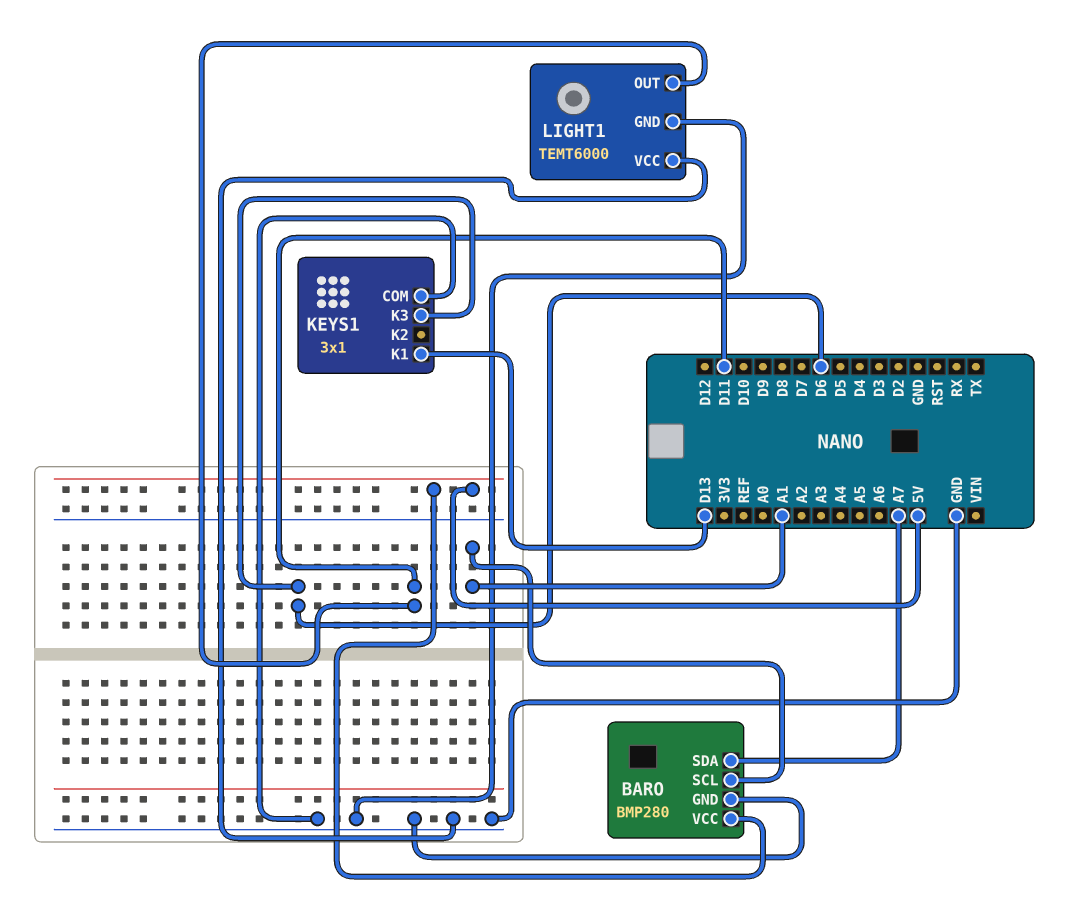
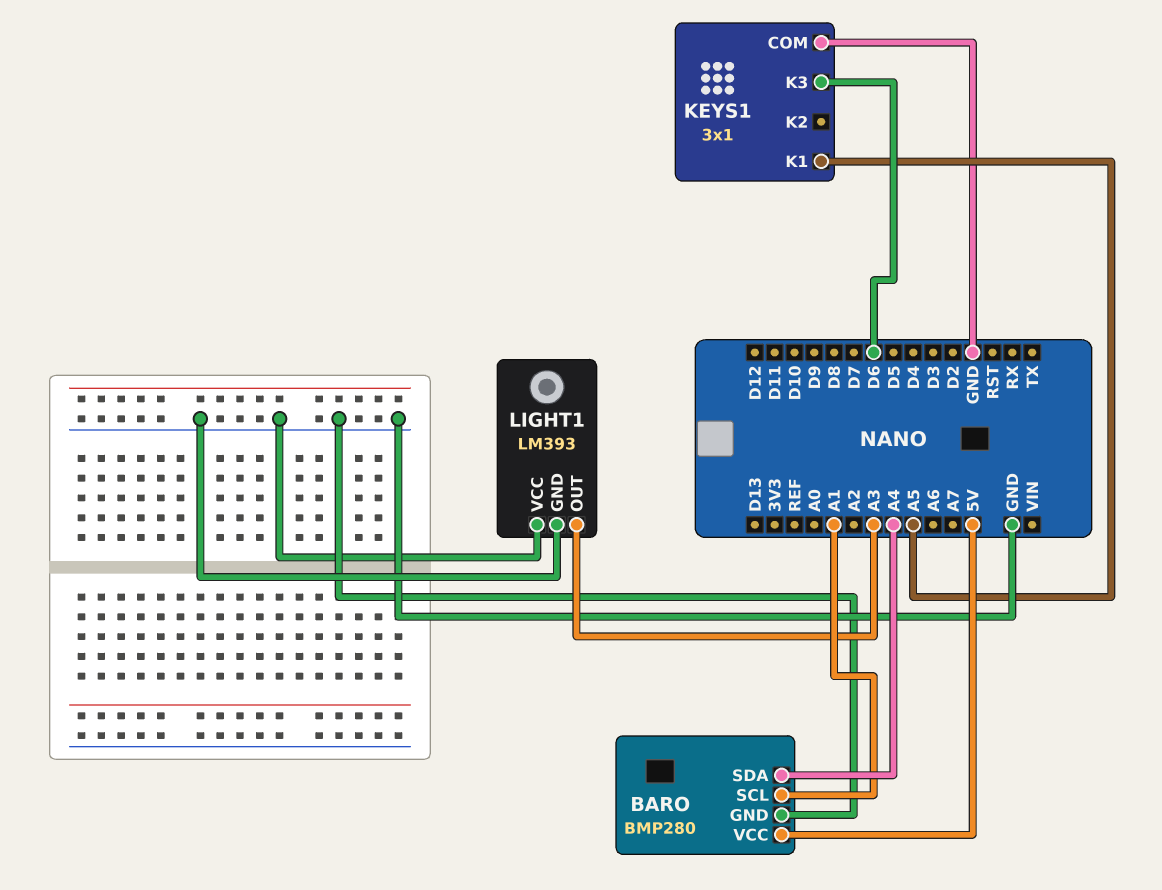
BARO pin SDA: A7 -> A4
KEYS1 pin K1: D13 -> A5
LIGHT1: TEMT6000 -> LM393
LIGHT1 pin OUT: D11 -> A3

